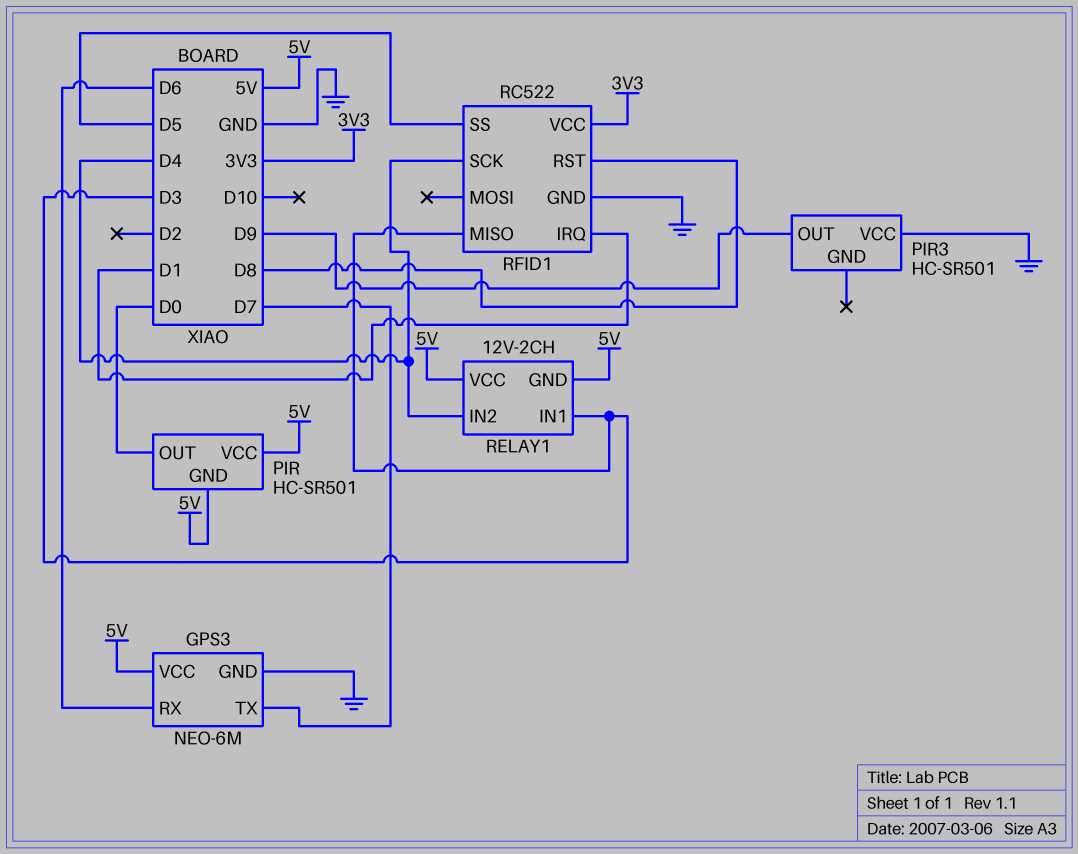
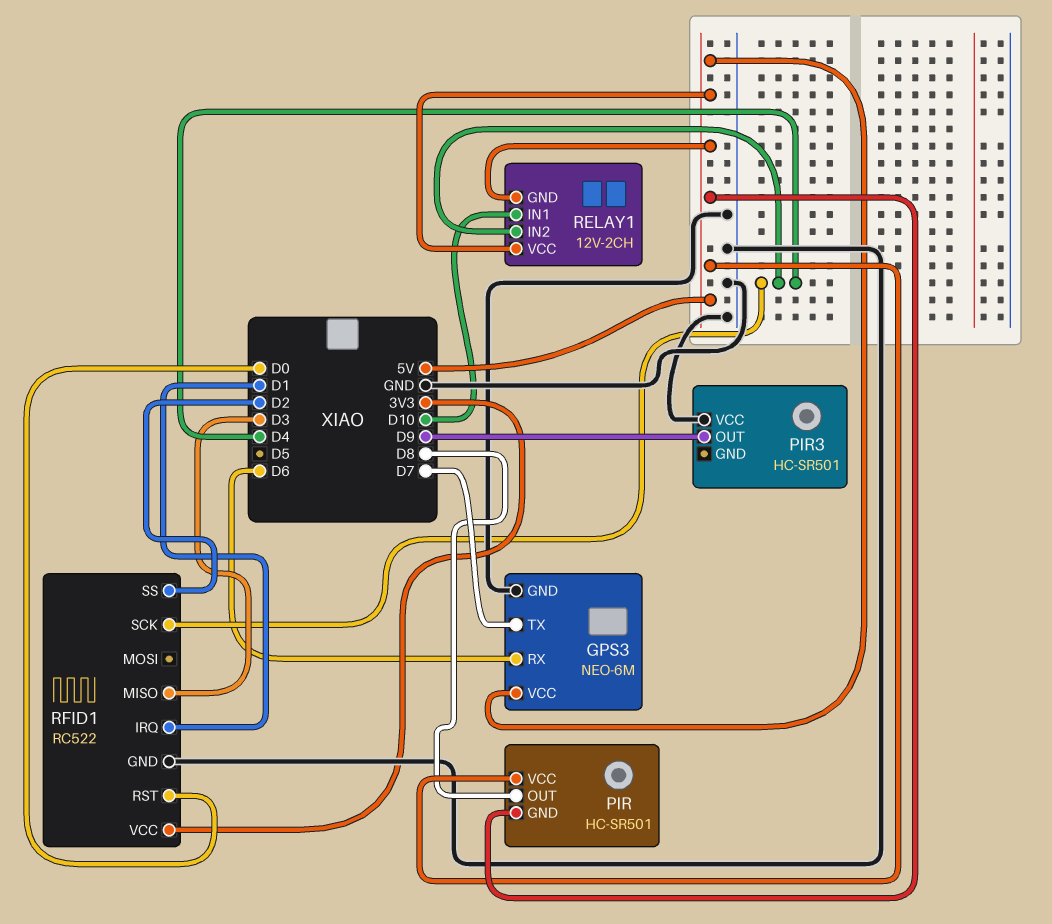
PIR pin OUT: D0 -> D8
RELAY1 pin IN1: D3 -> D10
RFID1 pin RST: D8 -> D0
RFID1 pin SS: D5 -> D2

